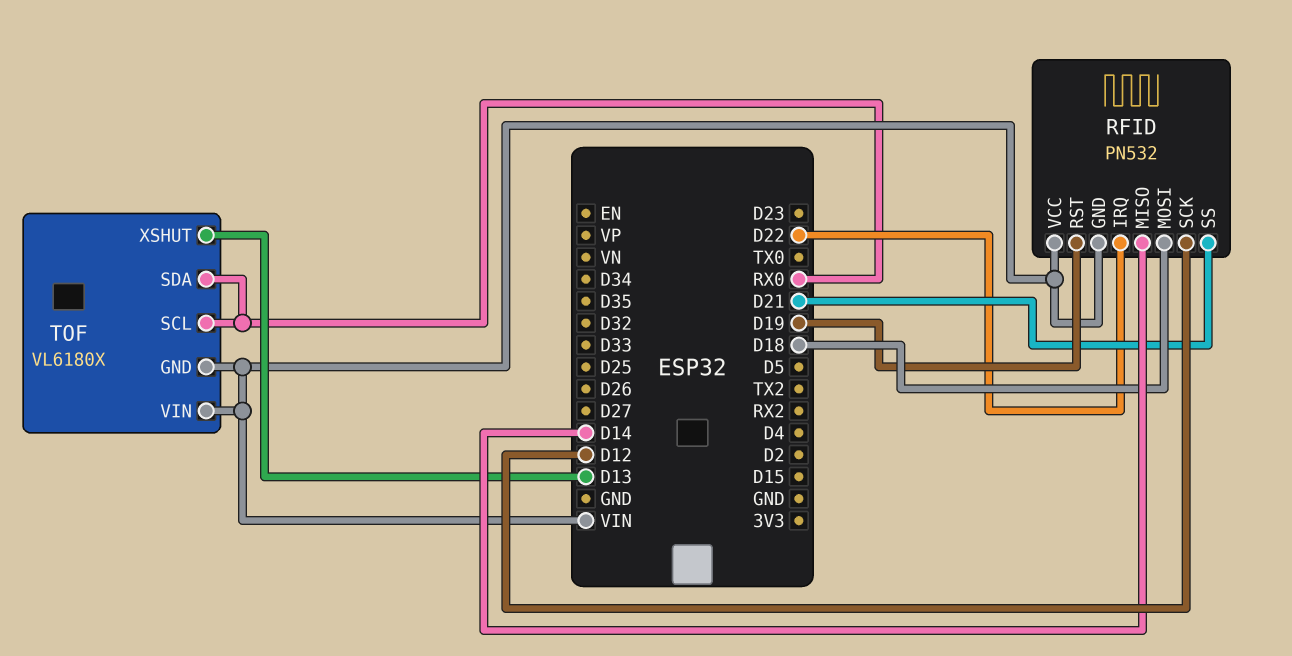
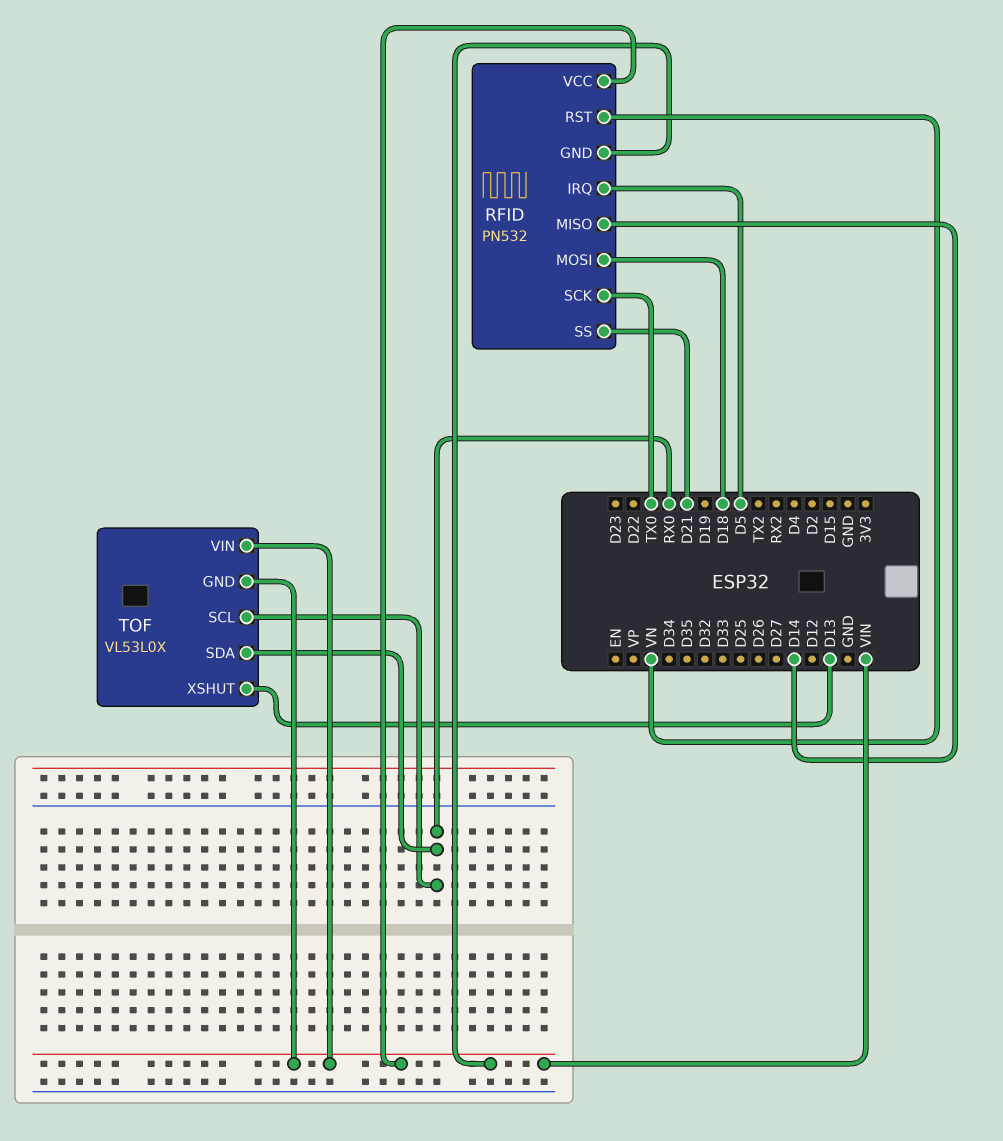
RFID pin IRQ: D22 -> D5
RFID pin RST: D19 -> VN
RFID pin SCK: D12 -> TX0
TOF: VL6180X -> VL53L0X

